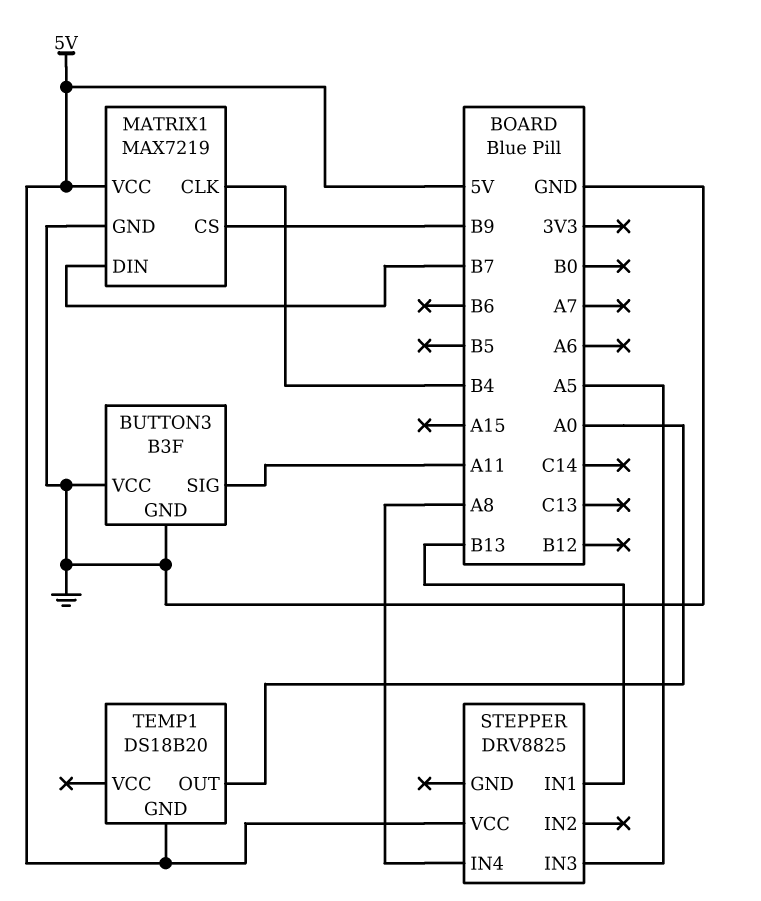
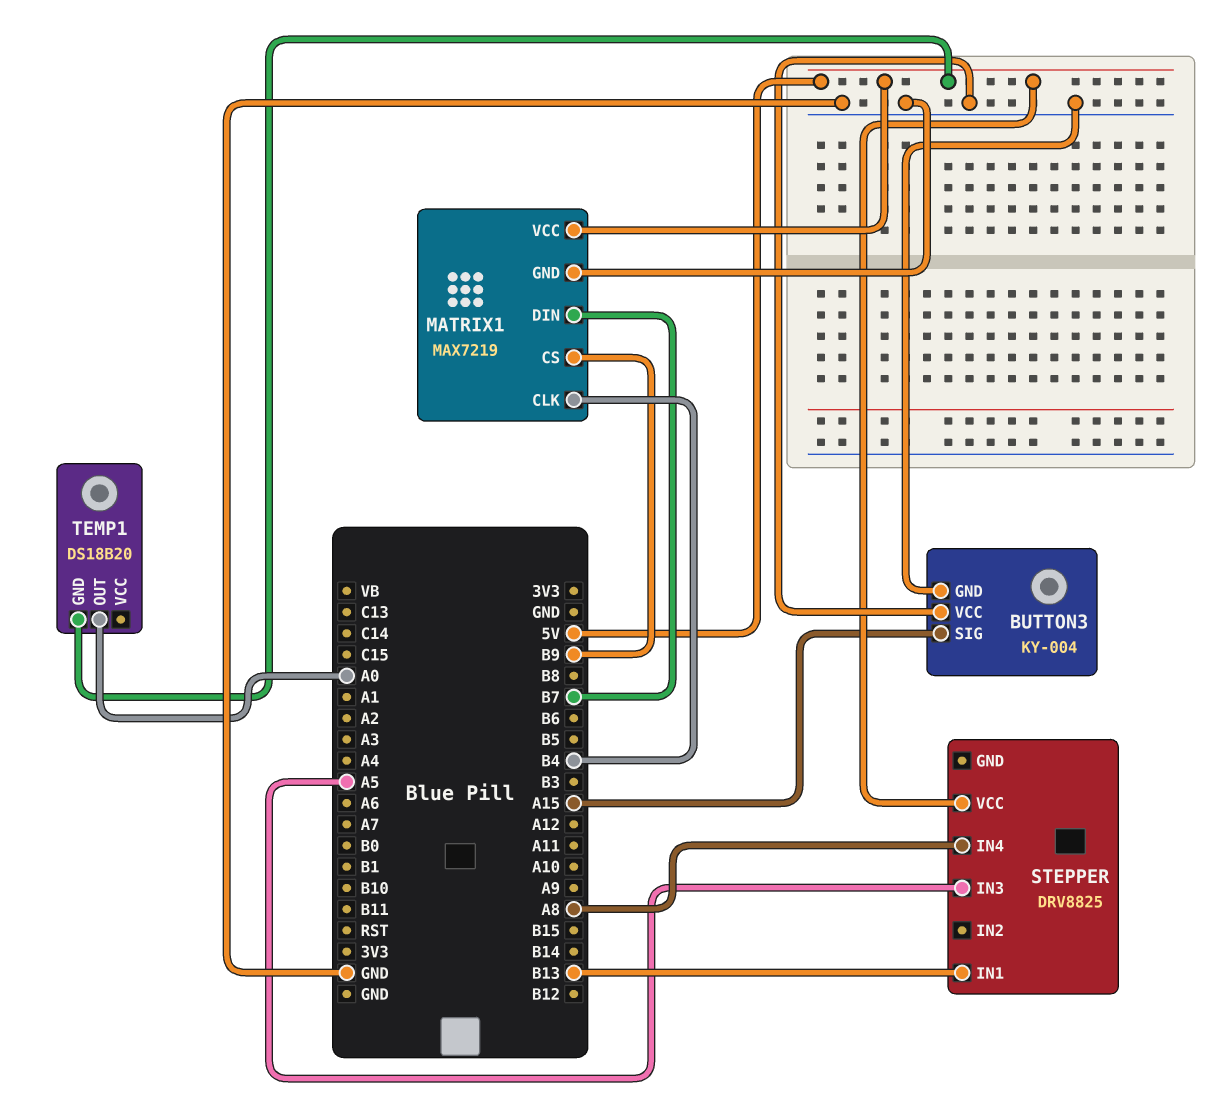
BUTTON3: B3F -> KY-004
BUTTON3 pin SIG: A11 -> A15

